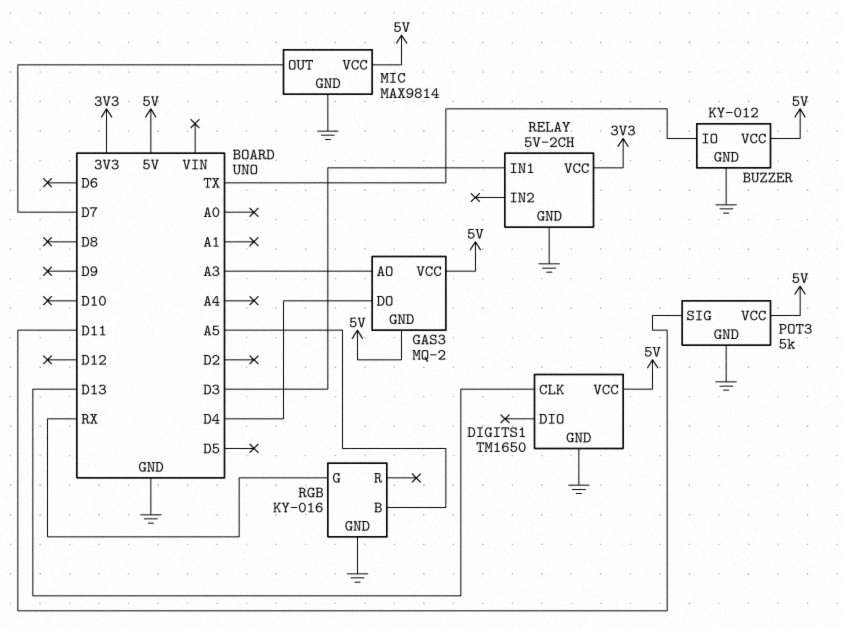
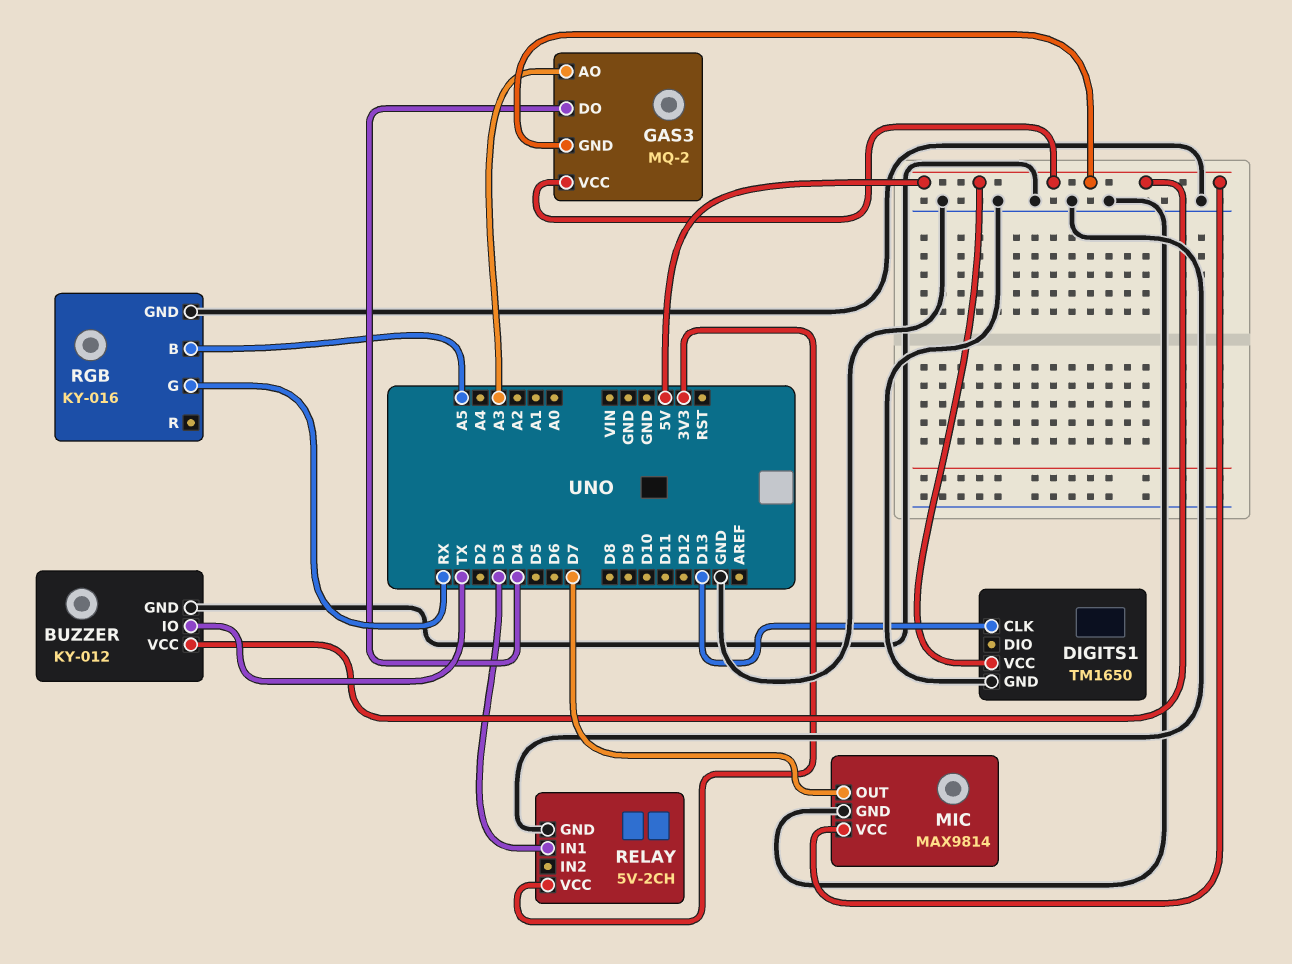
POT3: 5k -> none
POT3 pin GND: GND -> none
POT3 pin SIG: D11 -> none
POT3 pin VCC: 5V -> none

